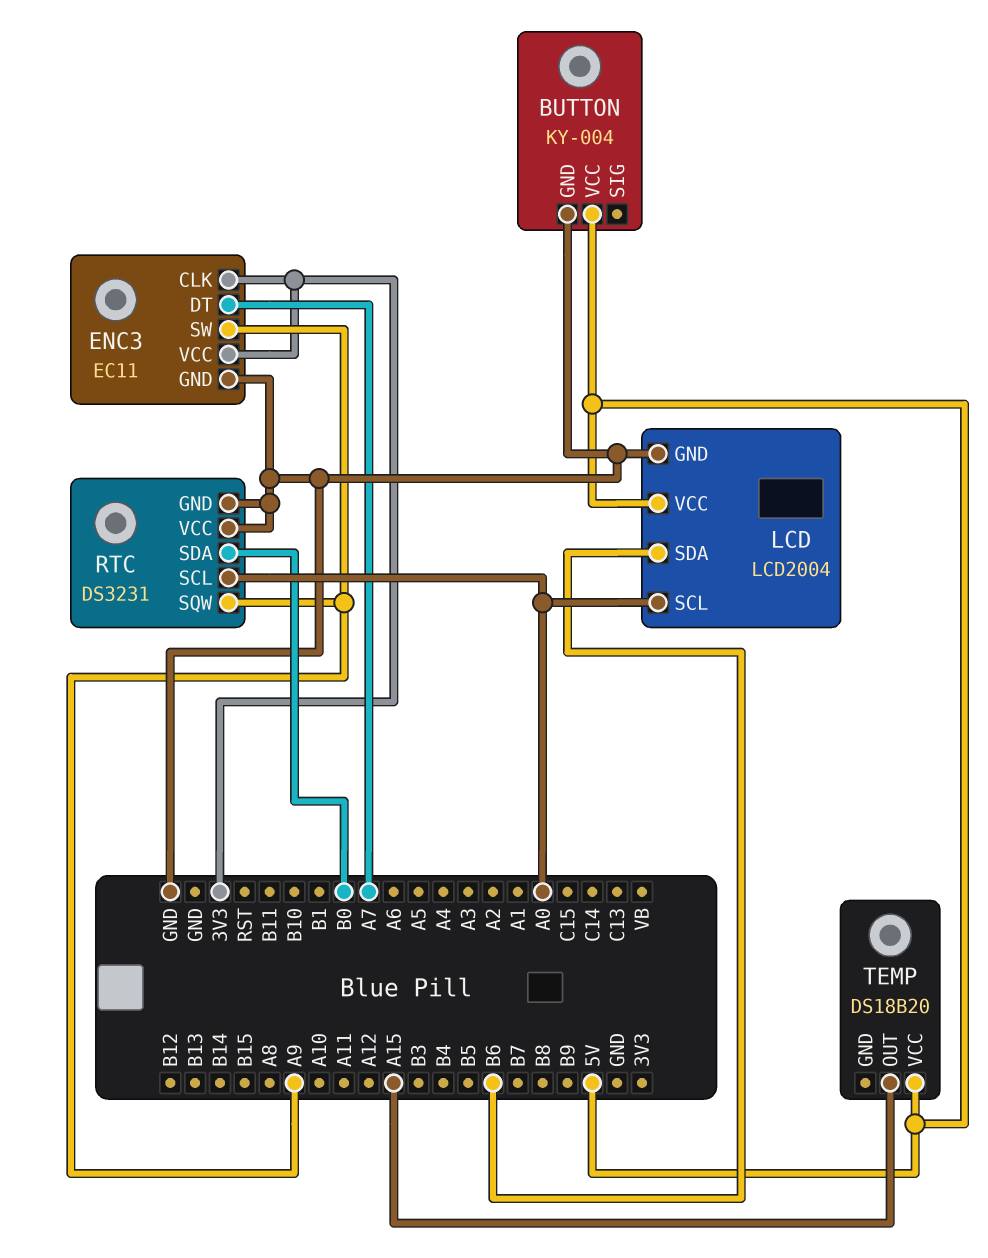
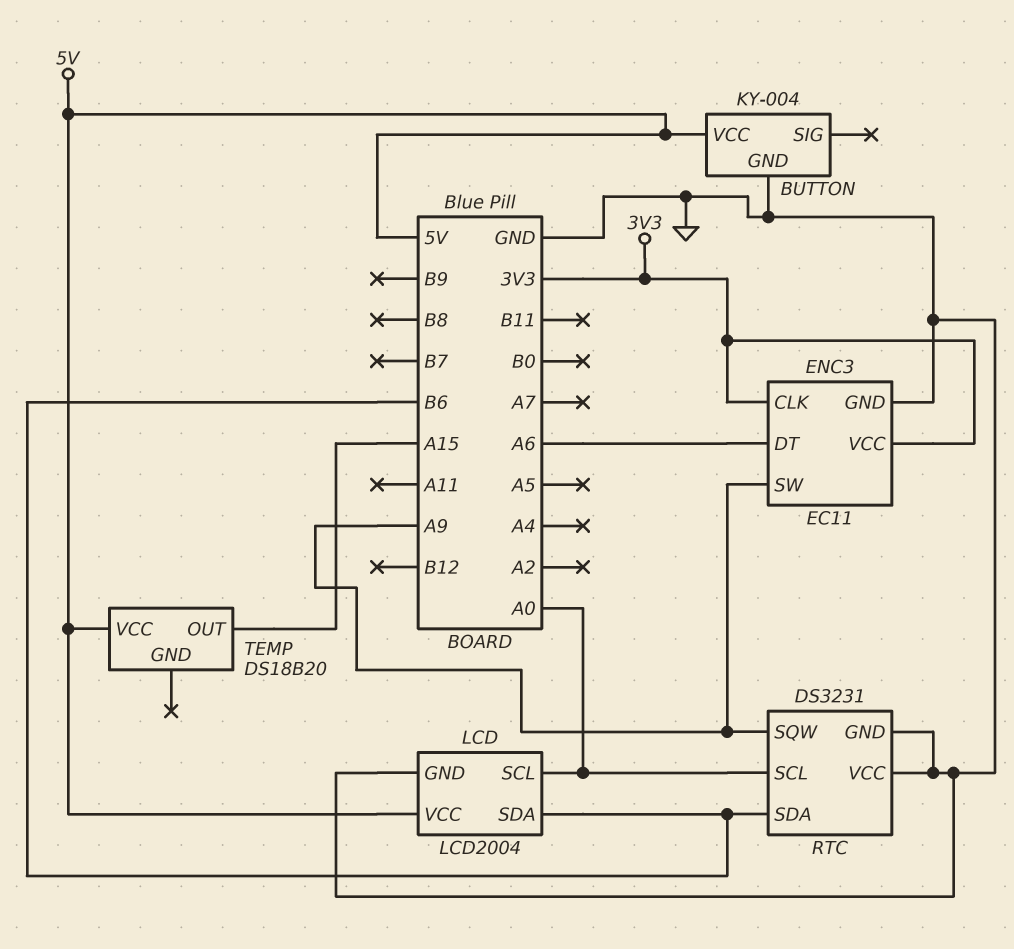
ENC3 pin DT: A7 -> A6
RTC pin SDA: B0 -> B6

